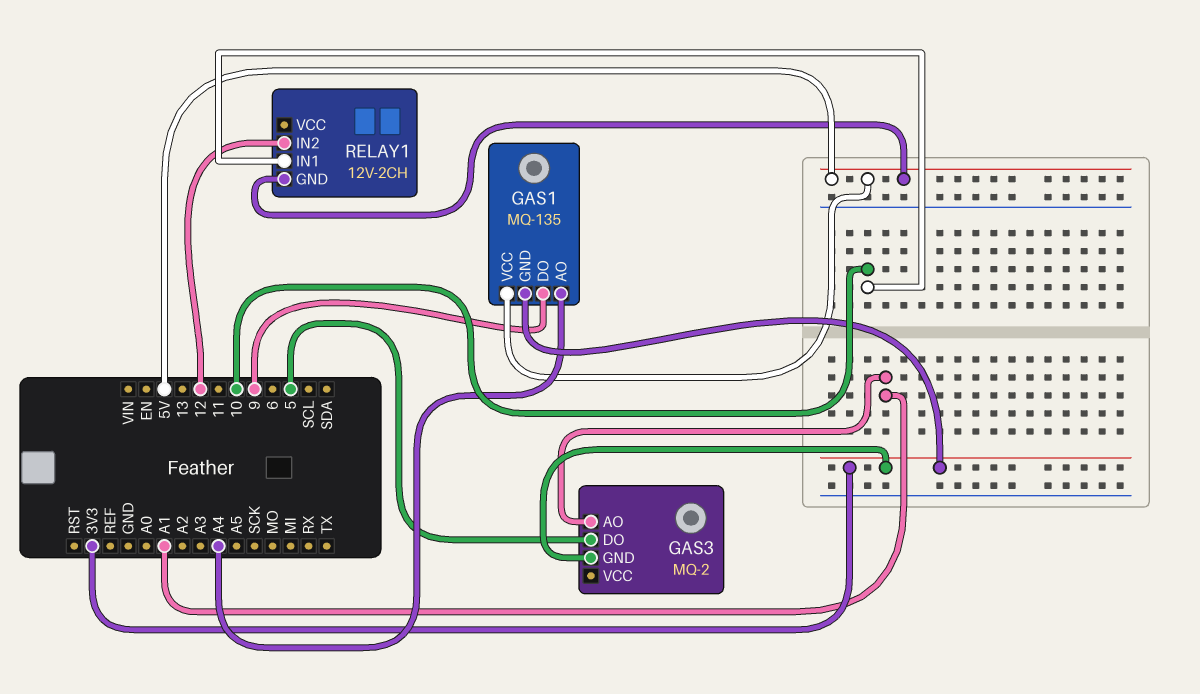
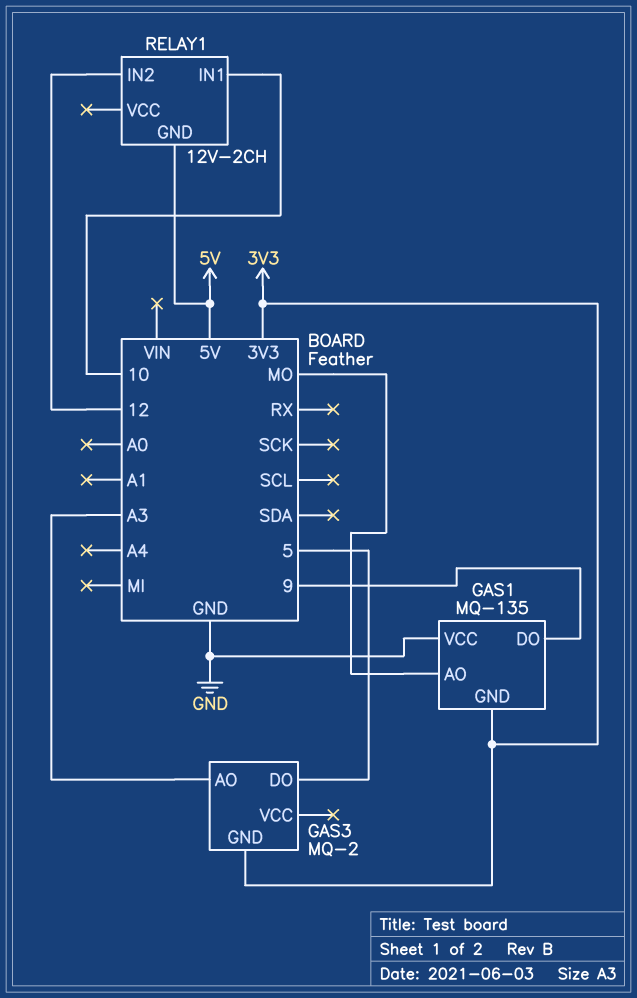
GAS1 pin AO: A4 -> MO
GAS1 pin VCC: 5V -> GND
GAS3 pin AO: A1 -> A3

